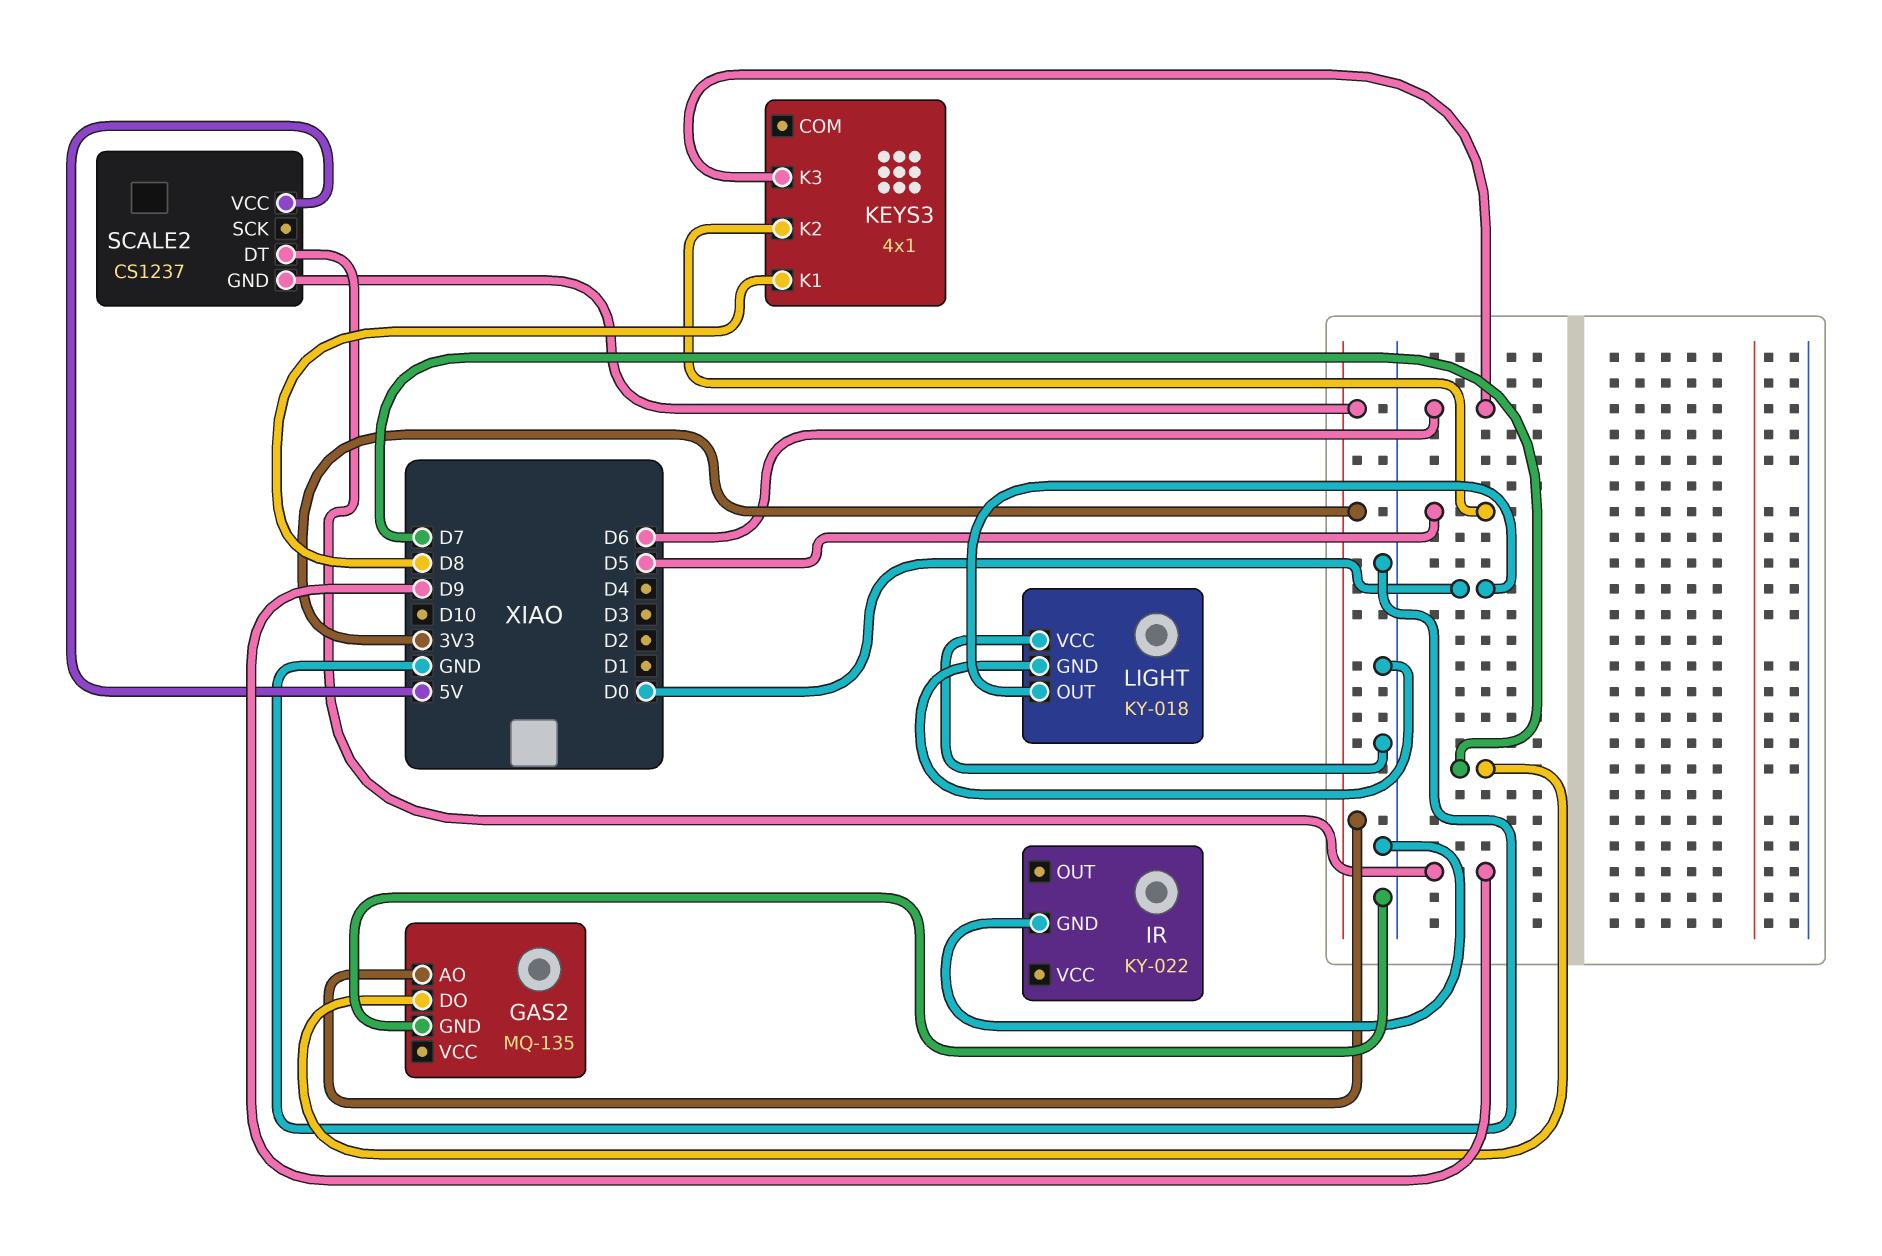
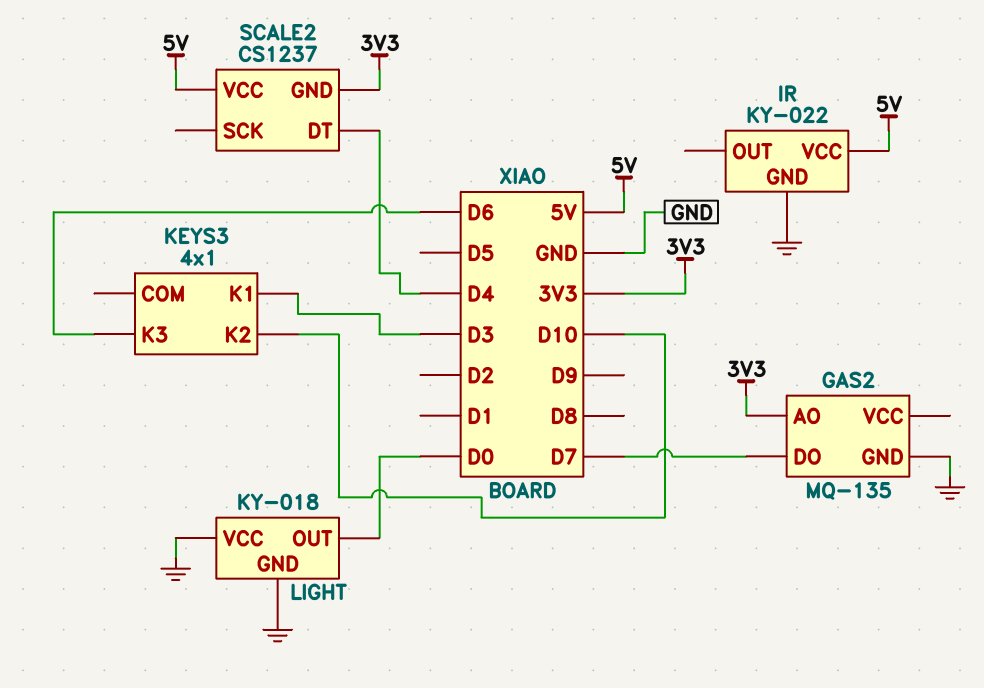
IR pin VCC: none -> 5V
KEYS3 pin K1: D8 -> D3
KEYS3 pin K2: D5 -> D10
SCALE2 pin DT: D9 -> D4

